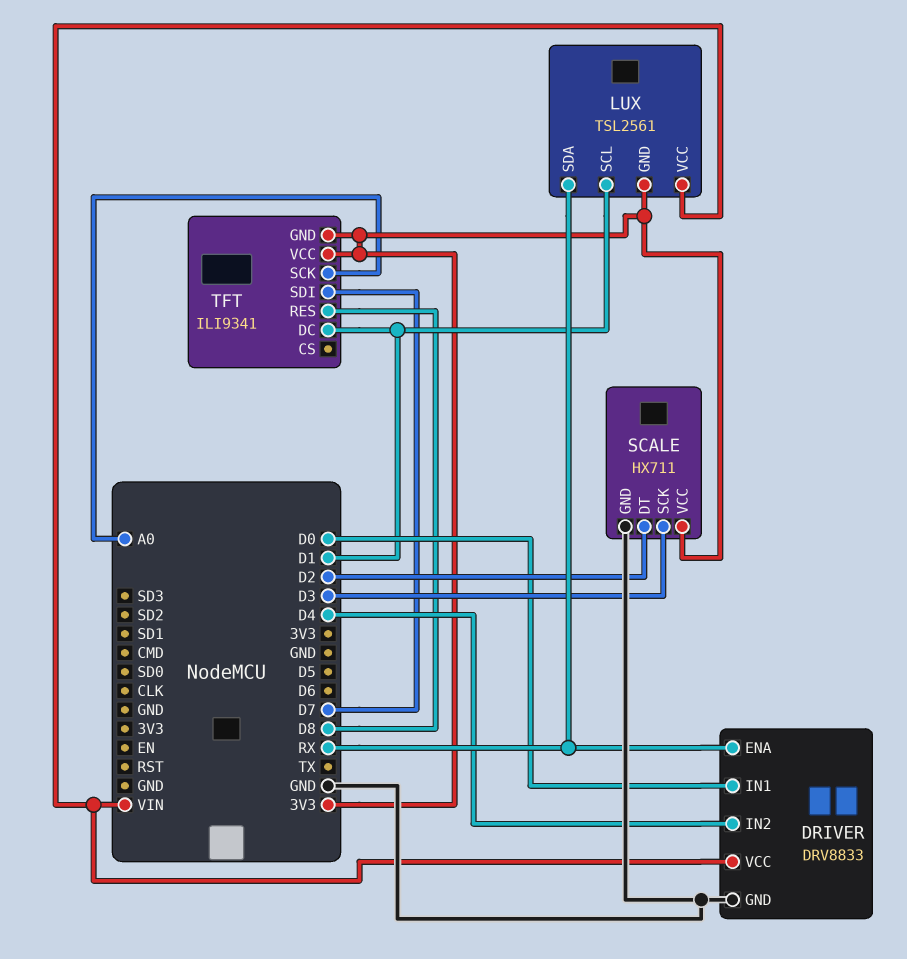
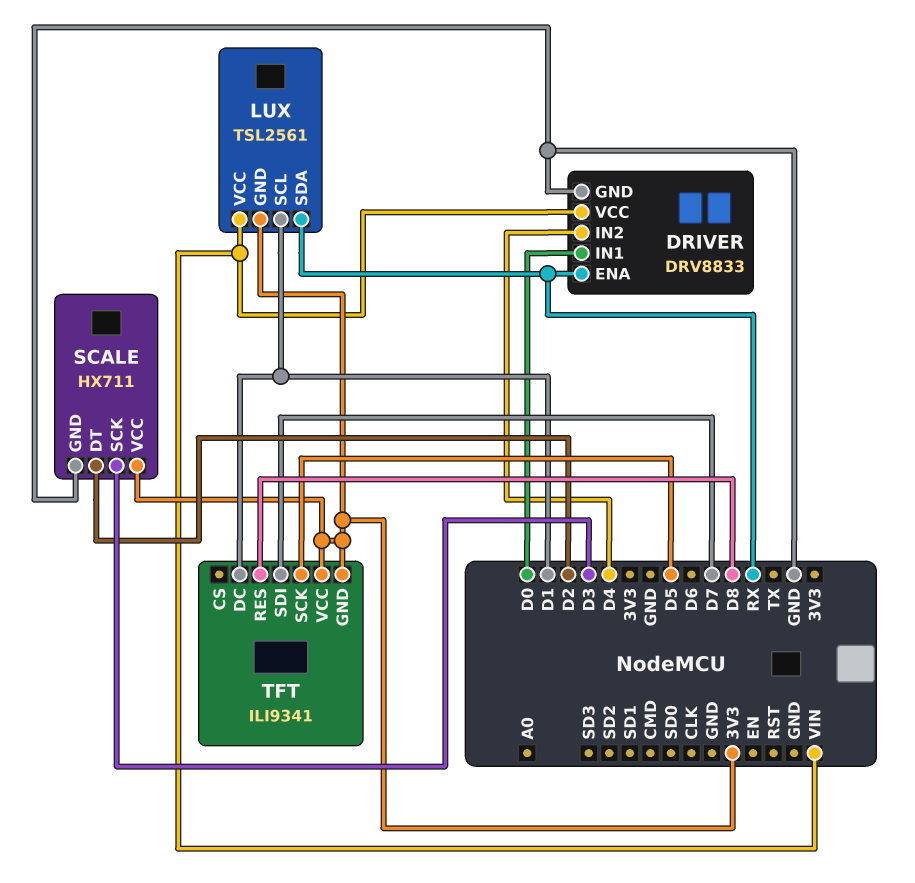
TFT pin SCK: A0 -> D5

